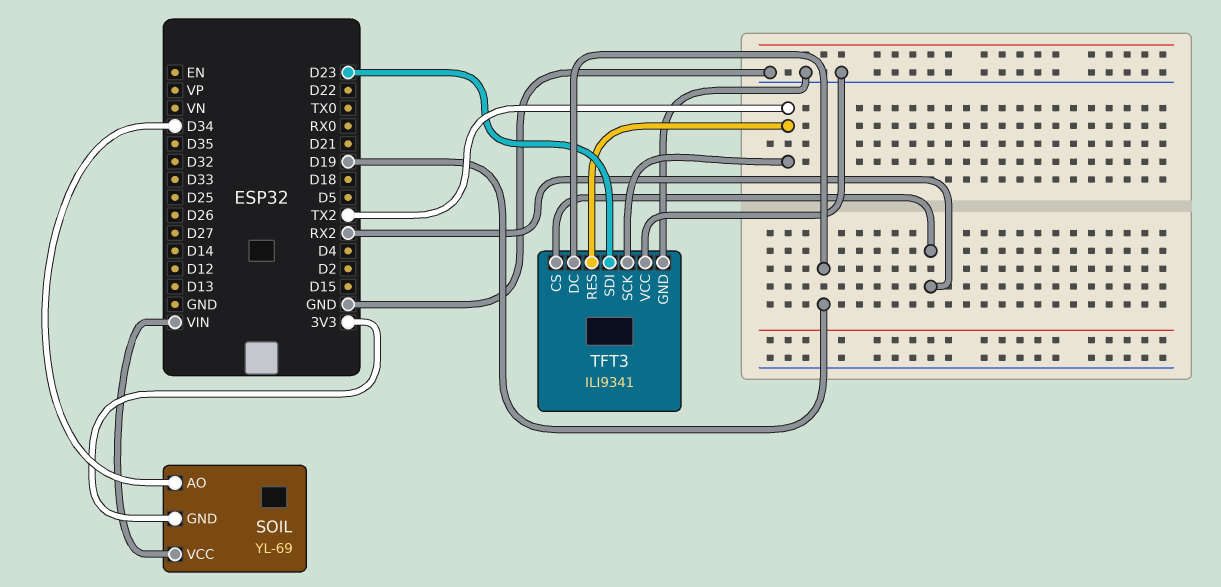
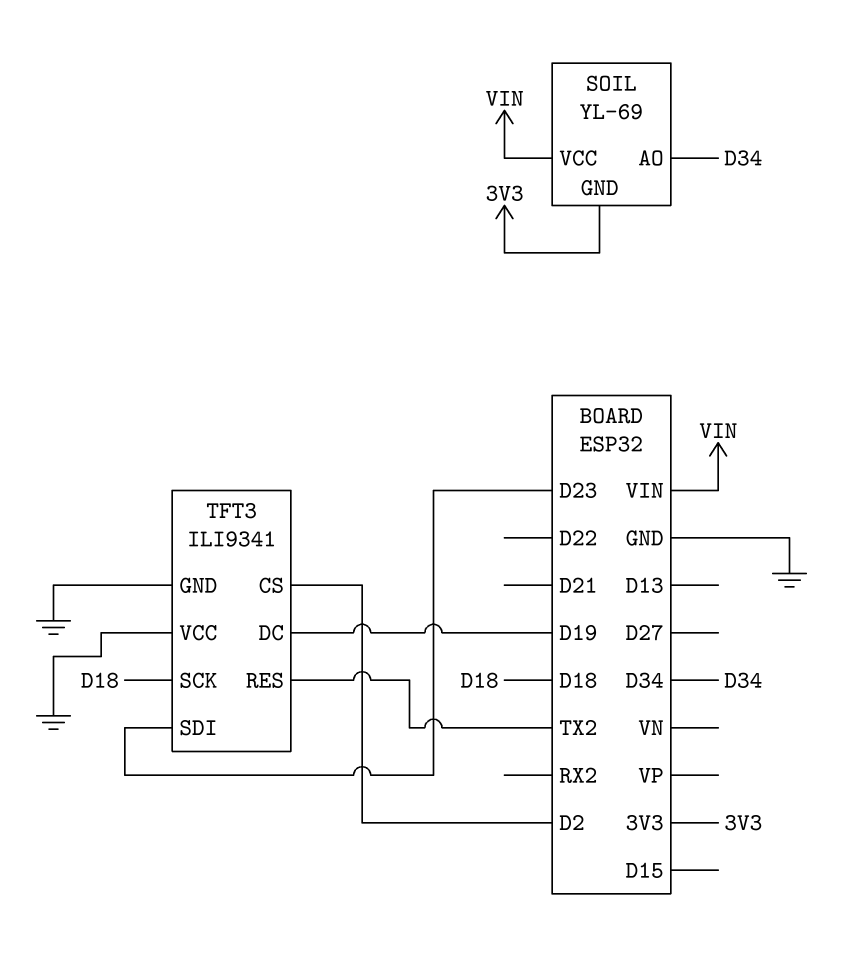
TFT3 pin CS: RX2 -> D2
TFT3 pin SCK: TX2 -> D18

